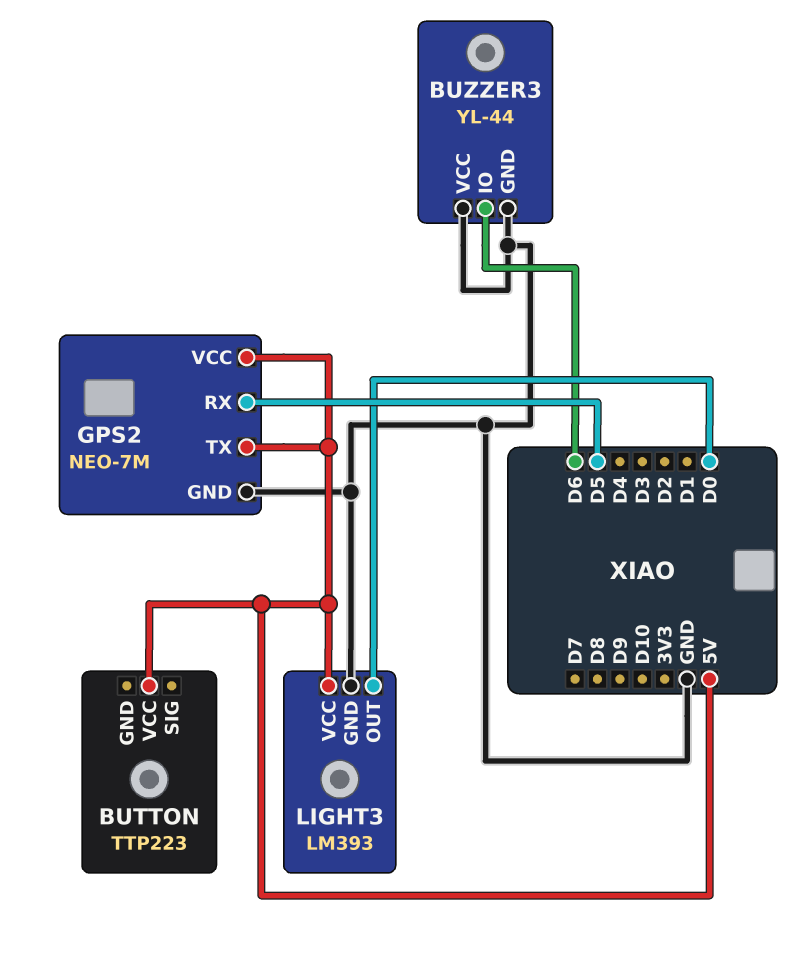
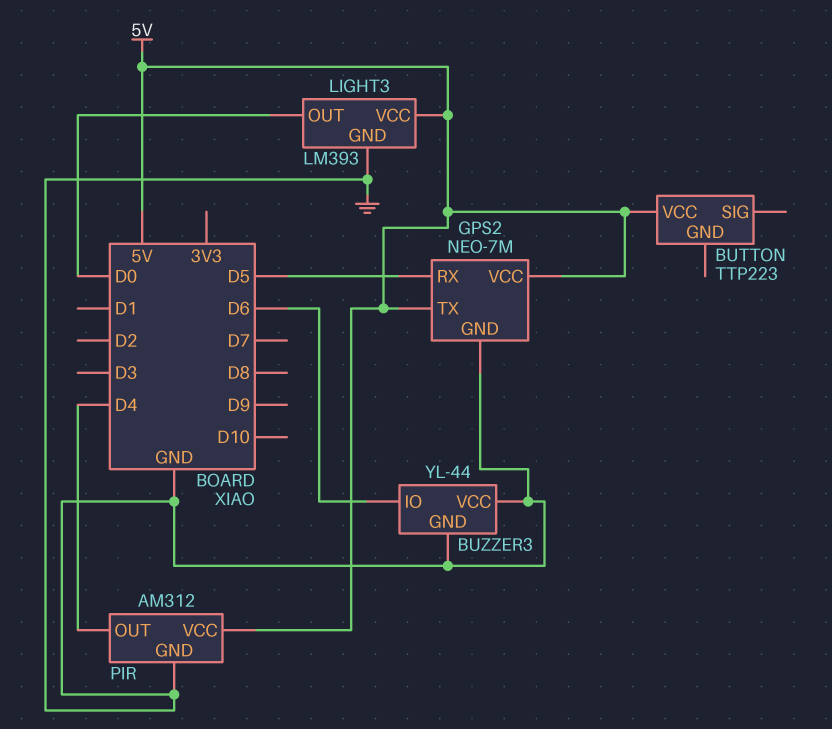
PIR: none -> AM312
PIR pin GND: none -> GND
PIR pin OUT: none -> D4
PIR pin VCC: none -> 5V

